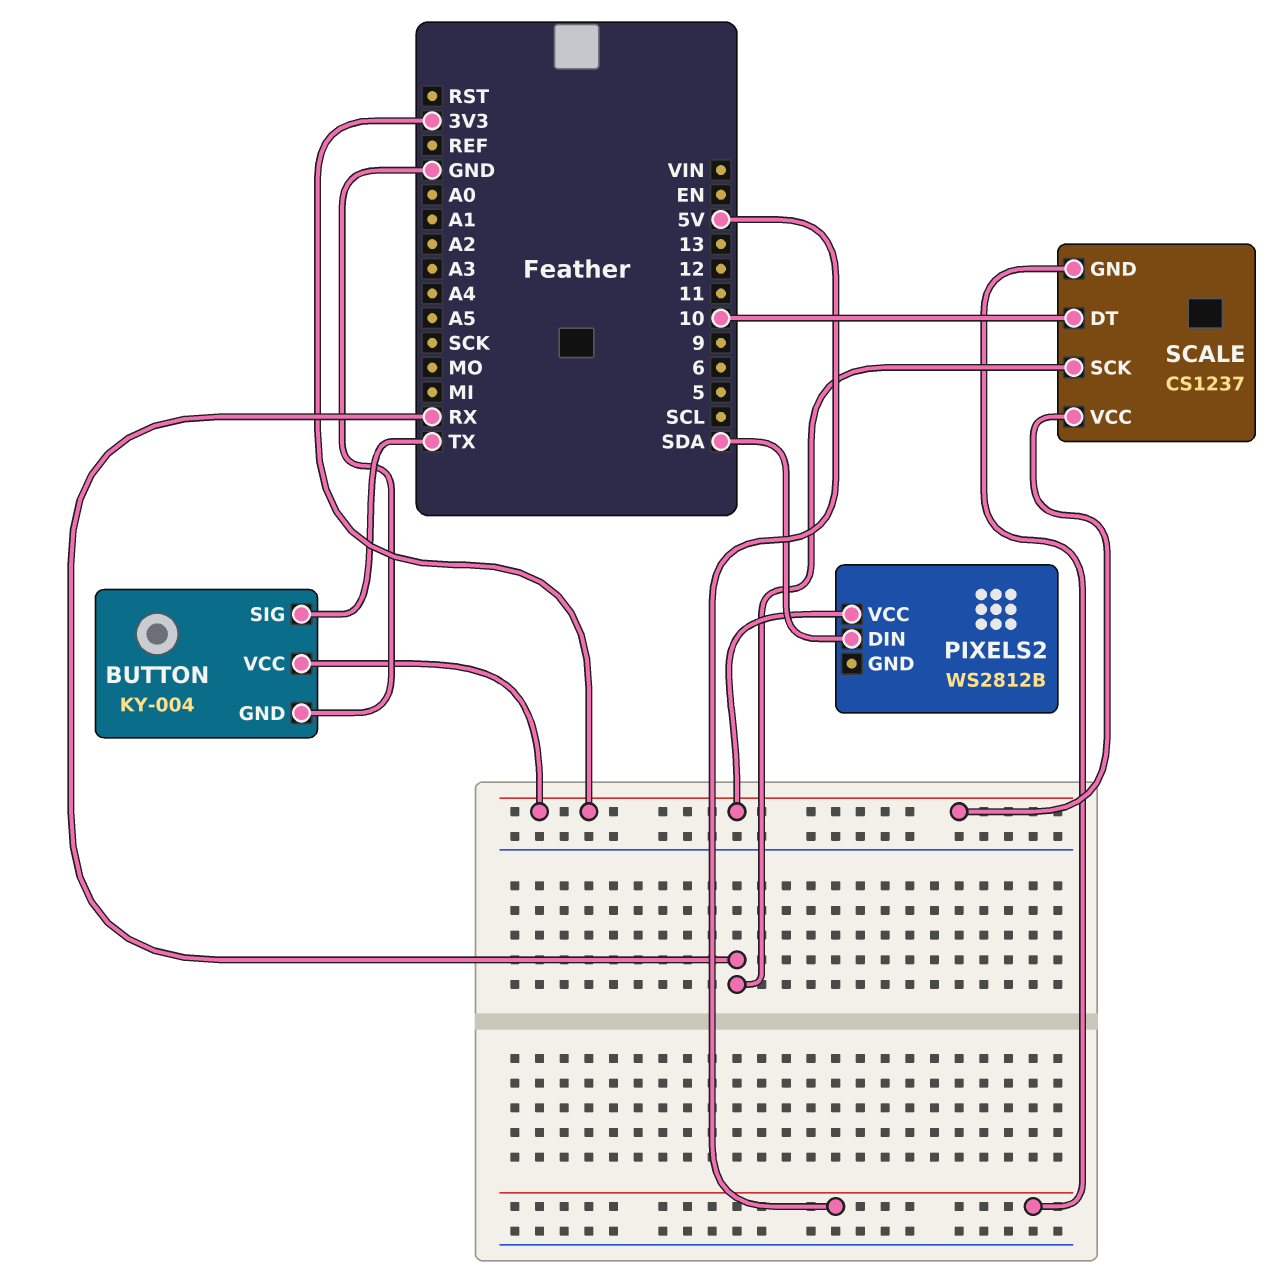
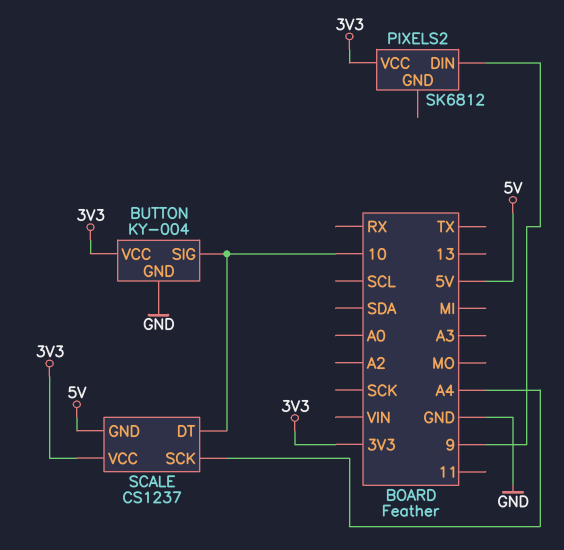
BUTTON pin SIG: TX -> 10
PIXELS2: WS2812B -> SK6812
PIXELS2 pin DIN: SDA -> 9
SCALE pin SCK: RX -> A4

